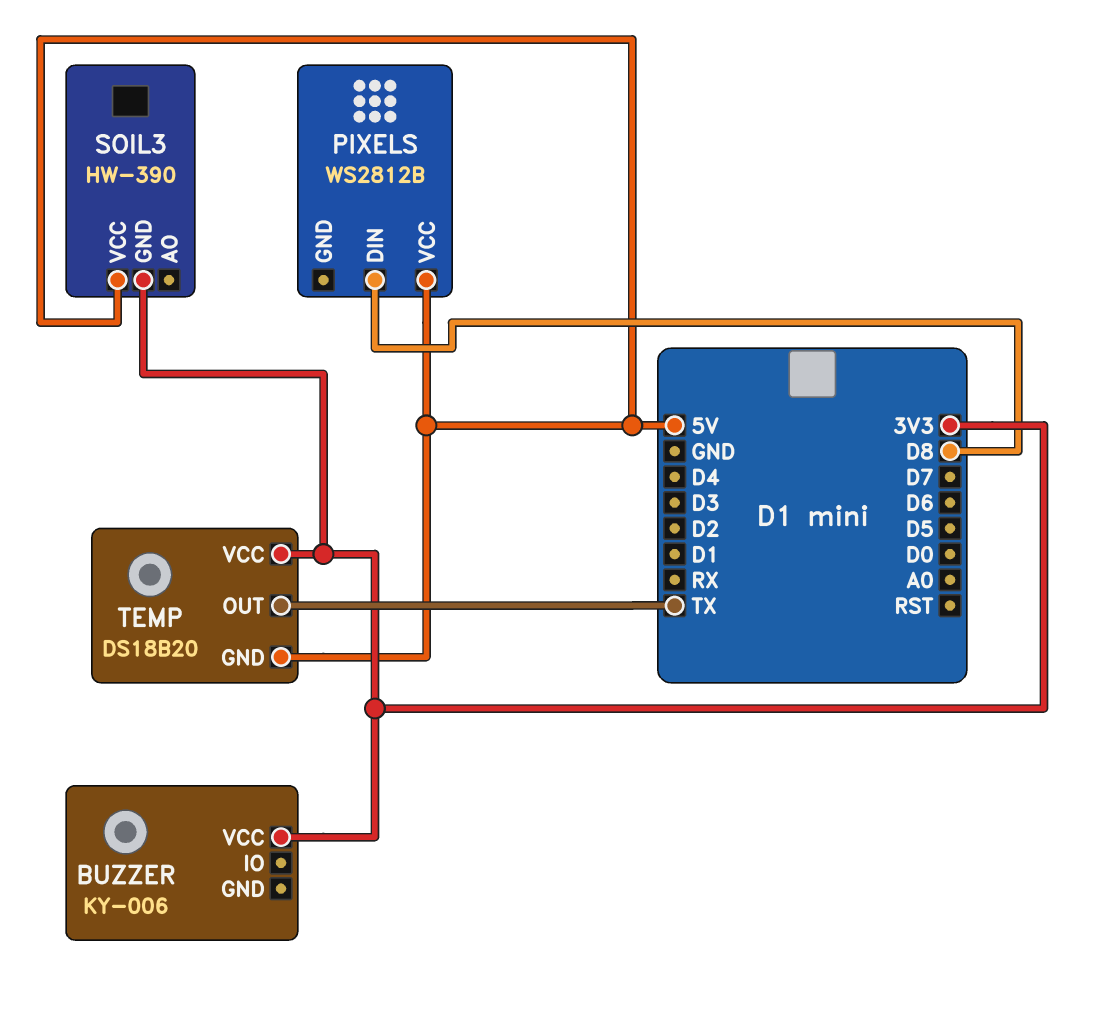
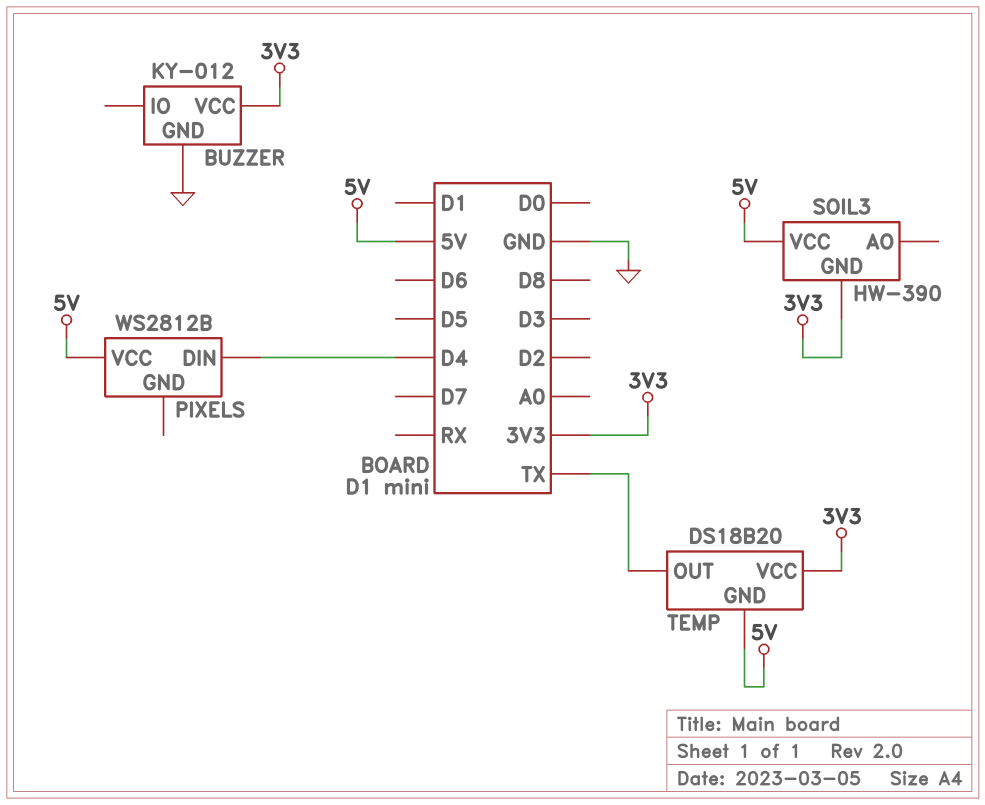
BUZZER: KY-006 -> KY-012
BUZZER pin GND: none -> GND
PIXELS pin DIN: D8 -> D4

